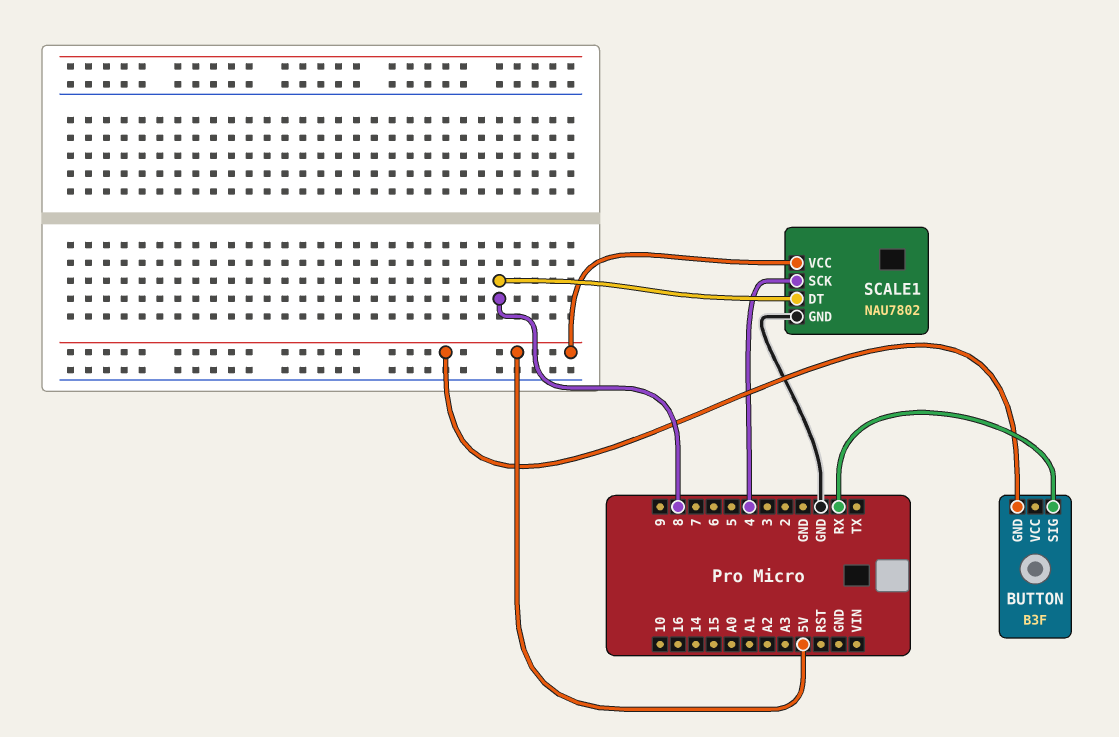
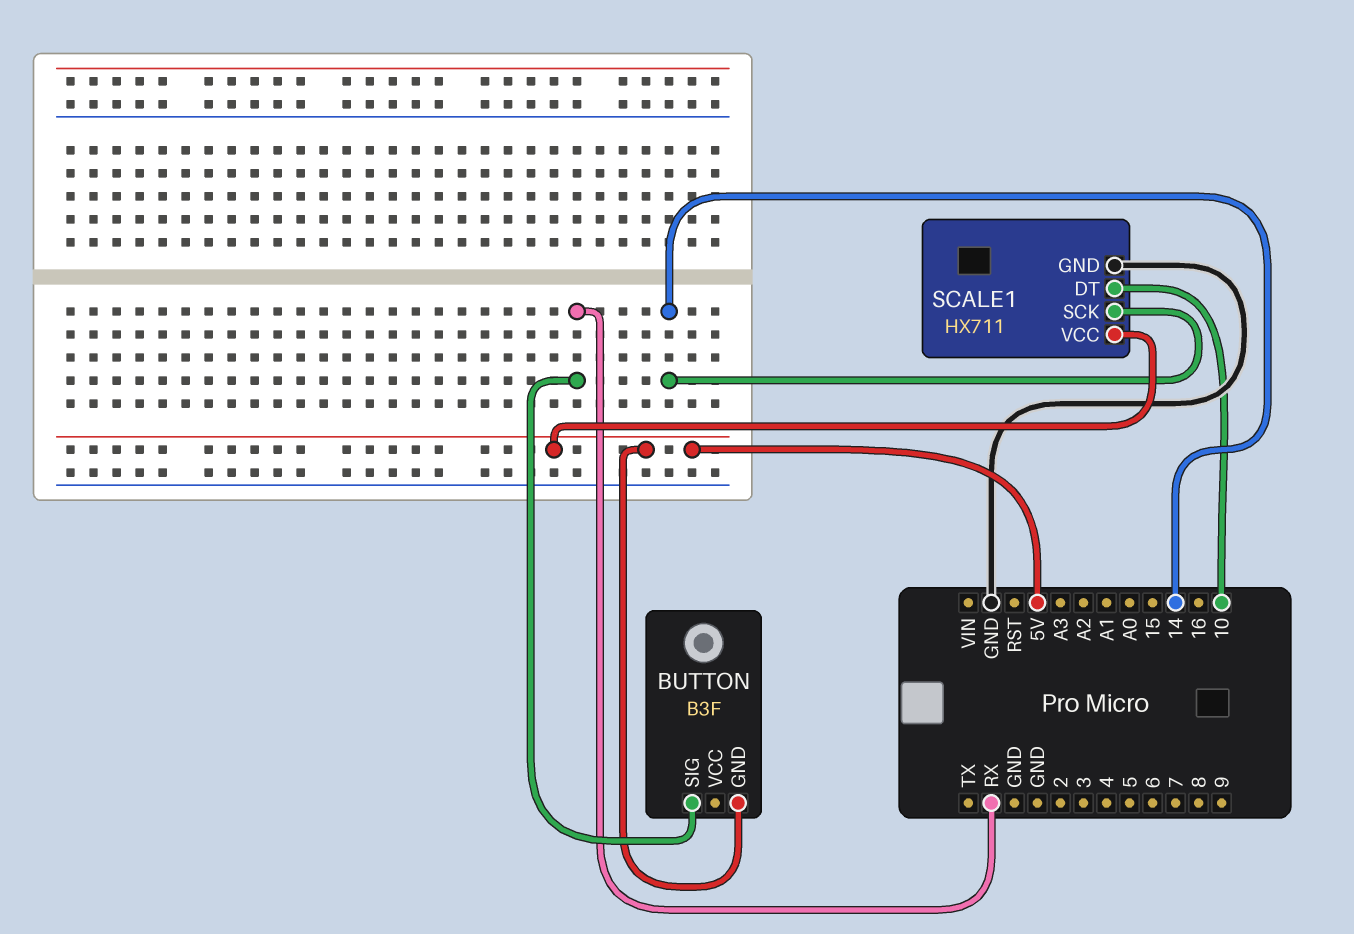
SCALE1: NAU7802 -> HX711
SCALE1 pin DT: 8 -> 10
SCALE1 pin SCK: 4 -> 14

